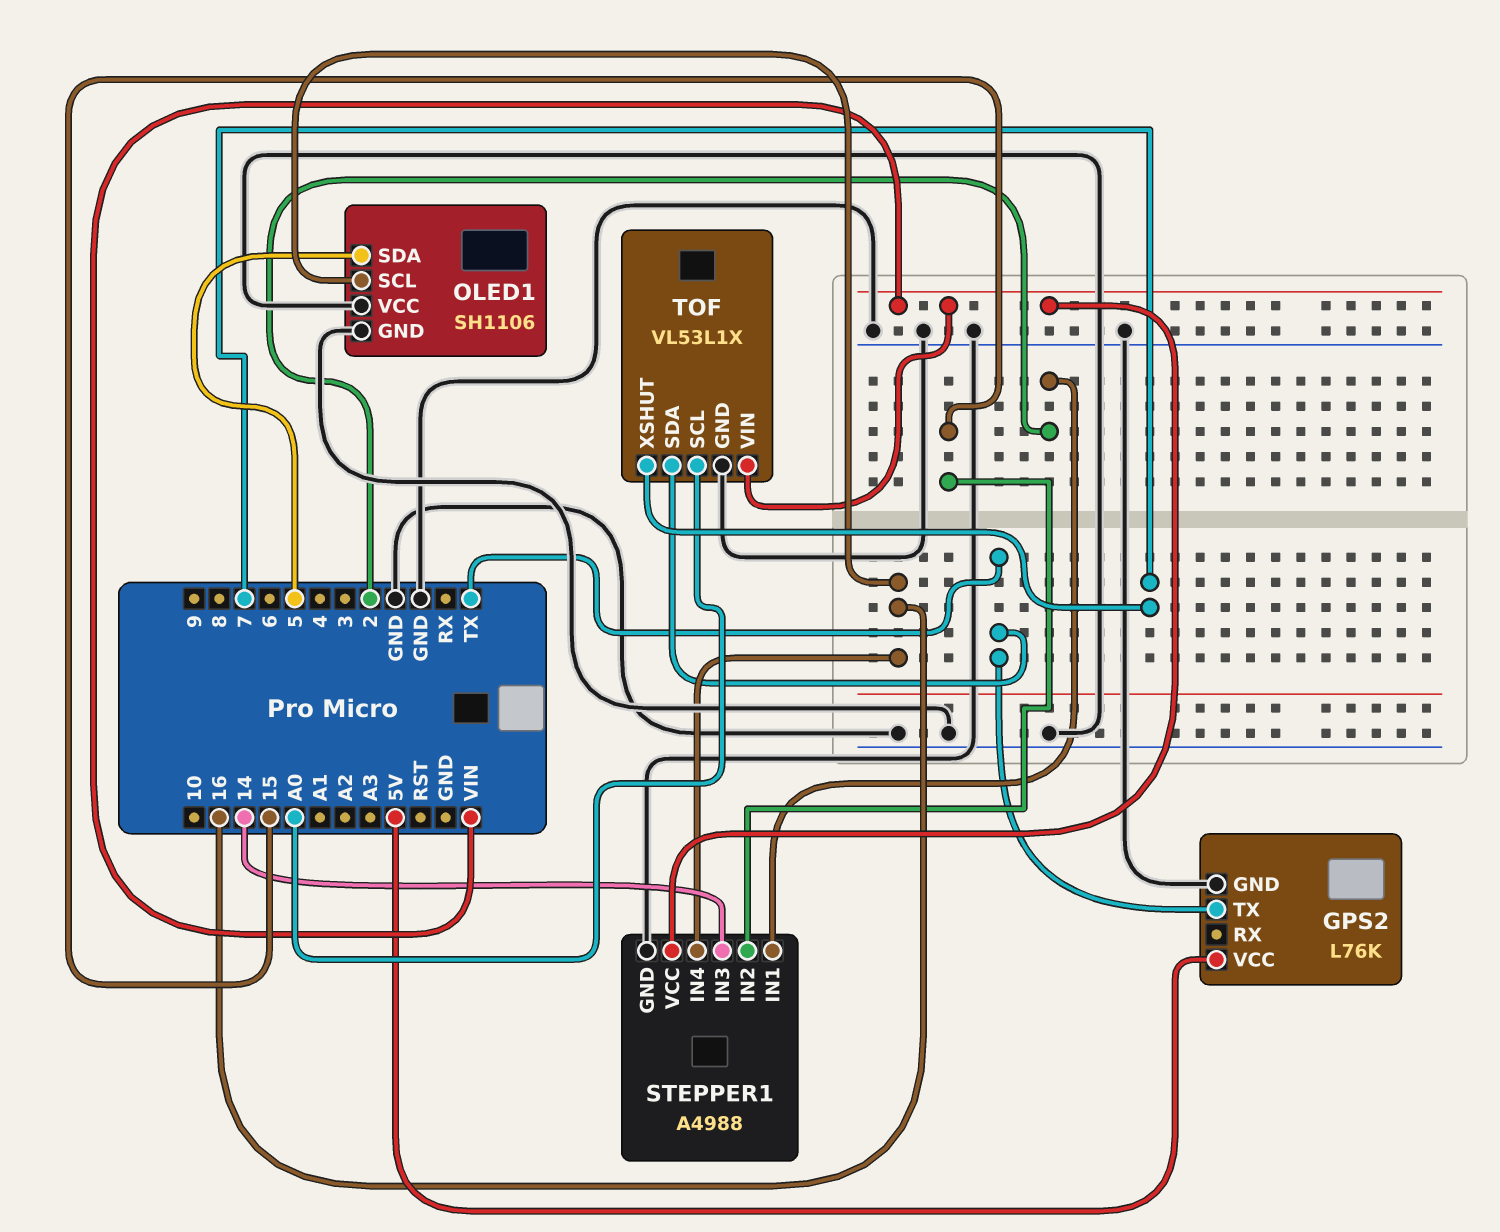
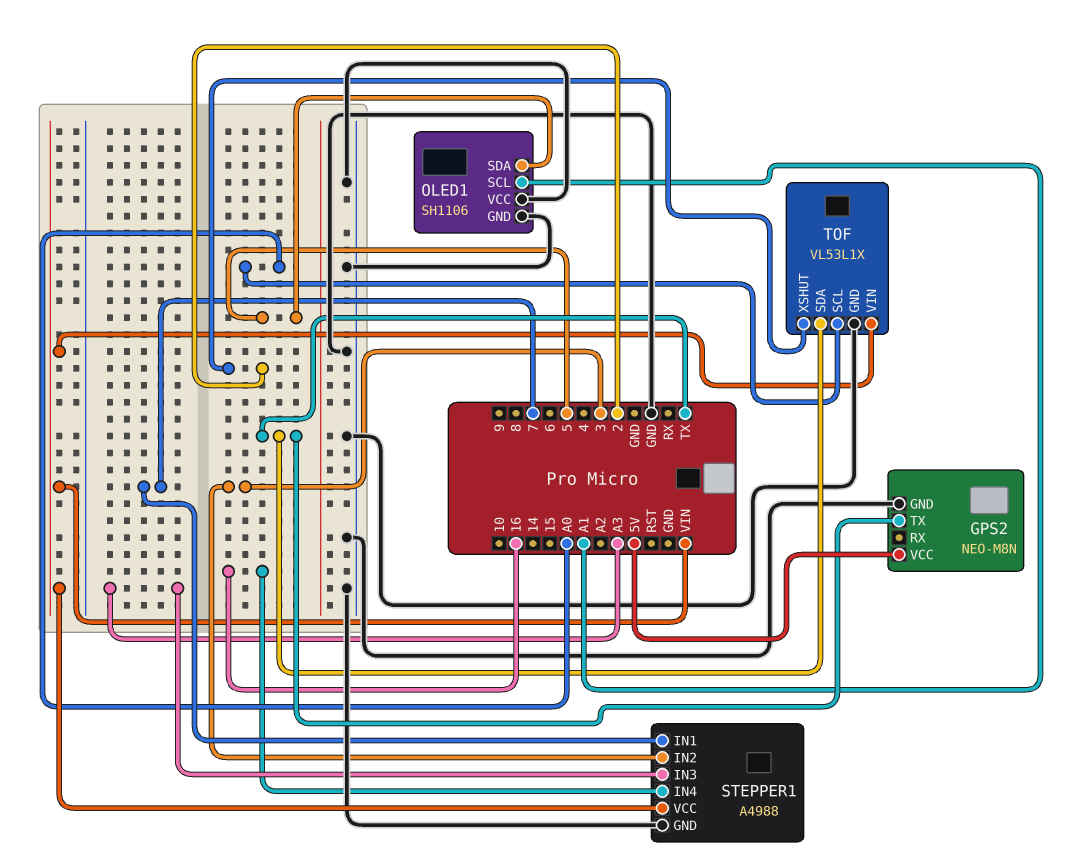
GPS2: L76K -> NEO-M8N
OLED1 pin SCL: 16 -> A1
STEPPER1 pin IN1: 2 -> 7
STEPPER1 pin IN2: 15 -> 3
STEPPER1 pin IN3: 14 -> A3
TOF pin XSHUT: 7 -> 2

